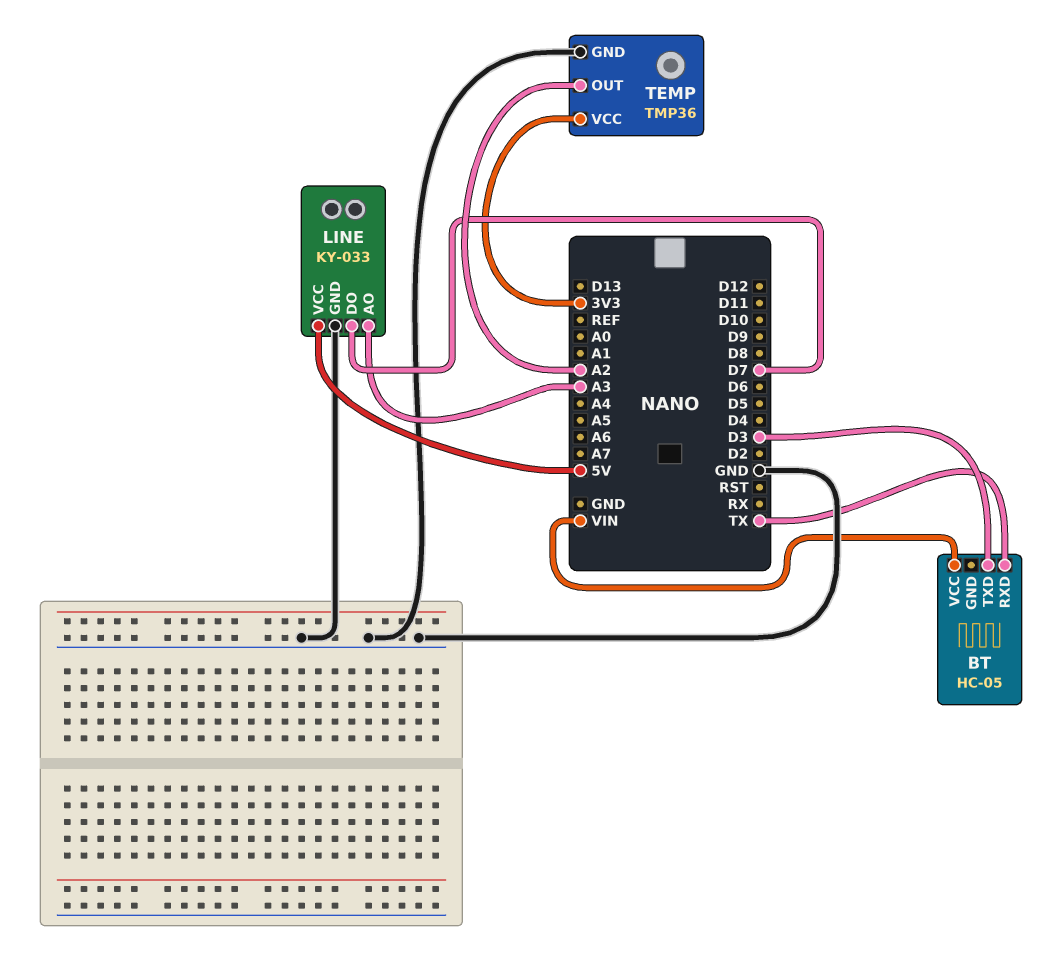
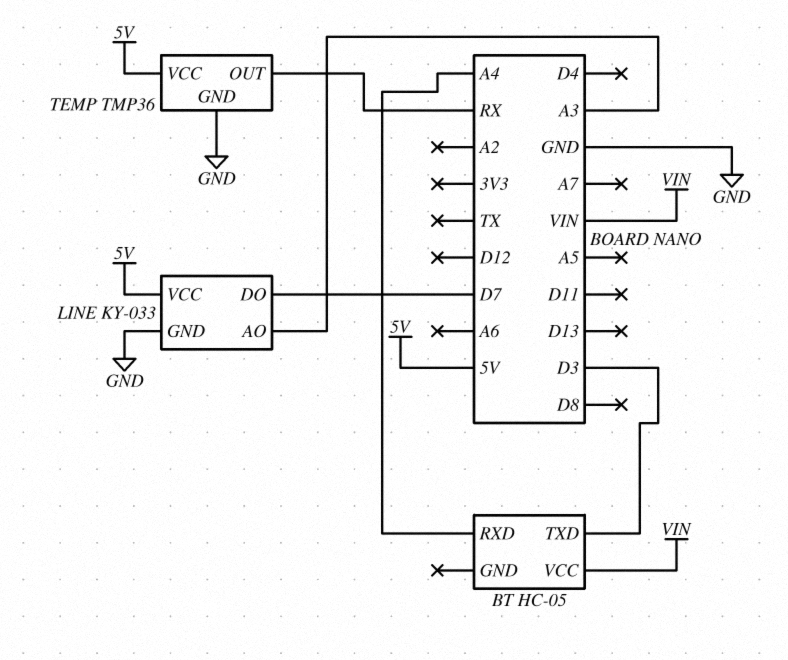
BT pin RXD: TX -> A4
TEMP pin OUT: A2 -> RX
TEMP pin VCC: 3V3 -> 5V

